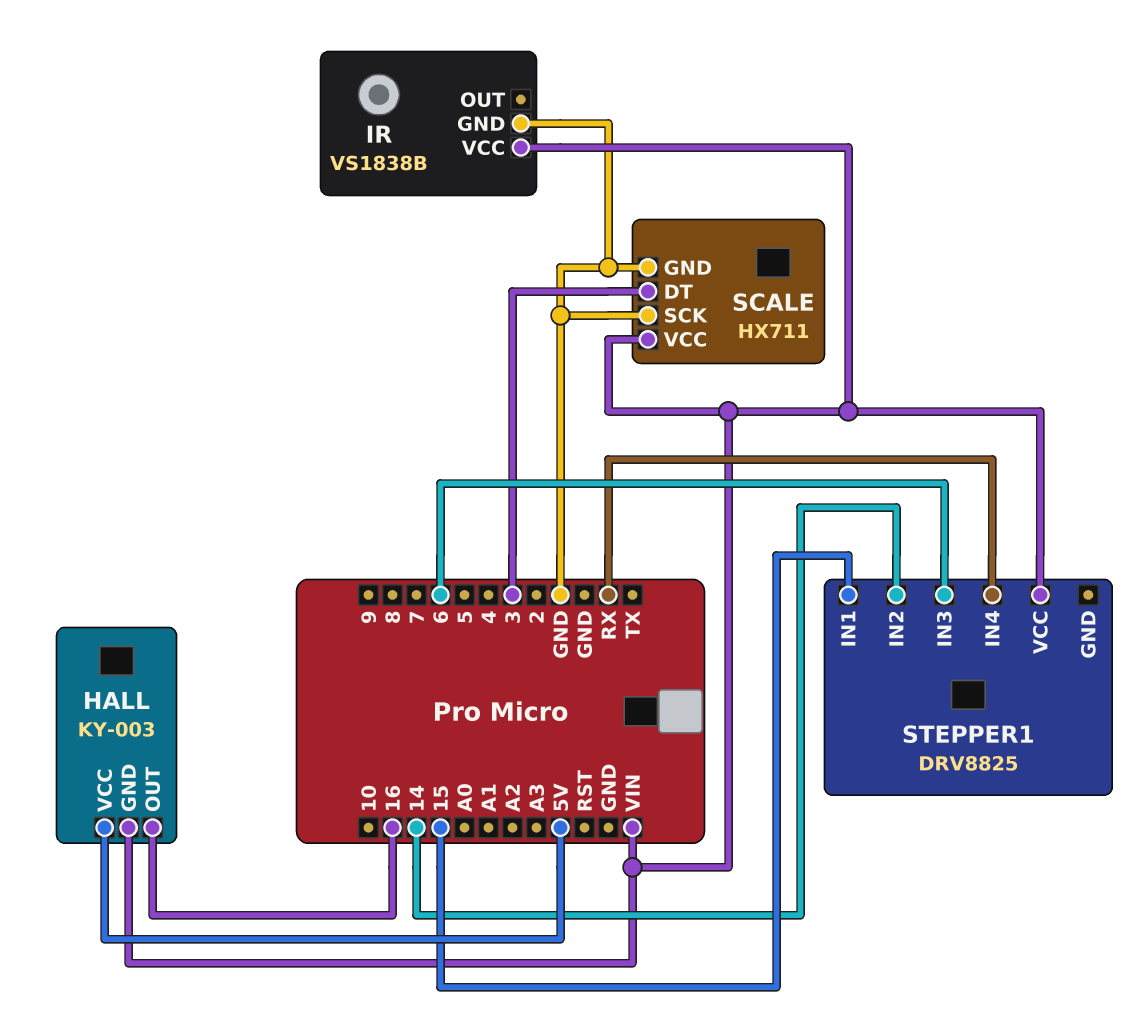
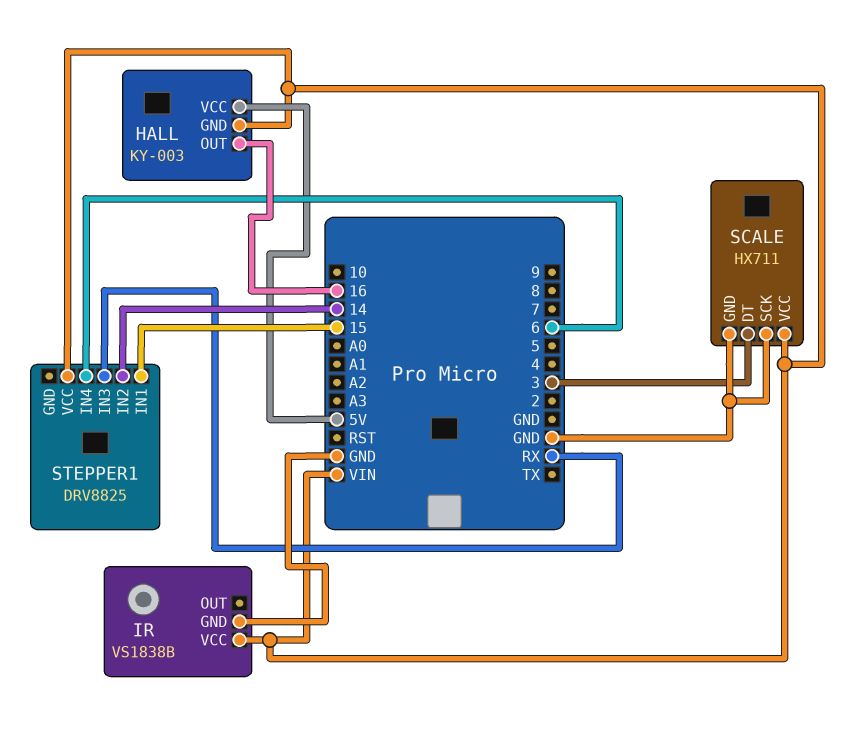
STEPPER1 pin IN3: 6 -> RX
STEPPER1 pin IN4: RX -> 6

